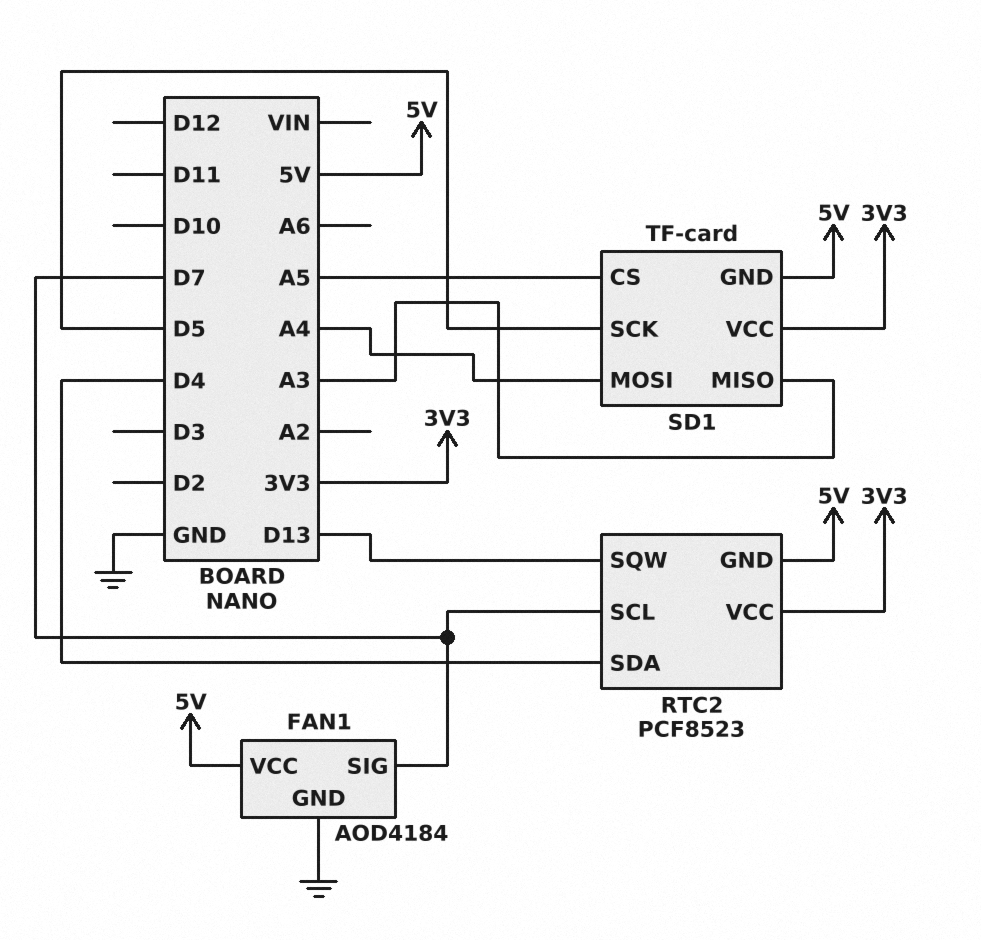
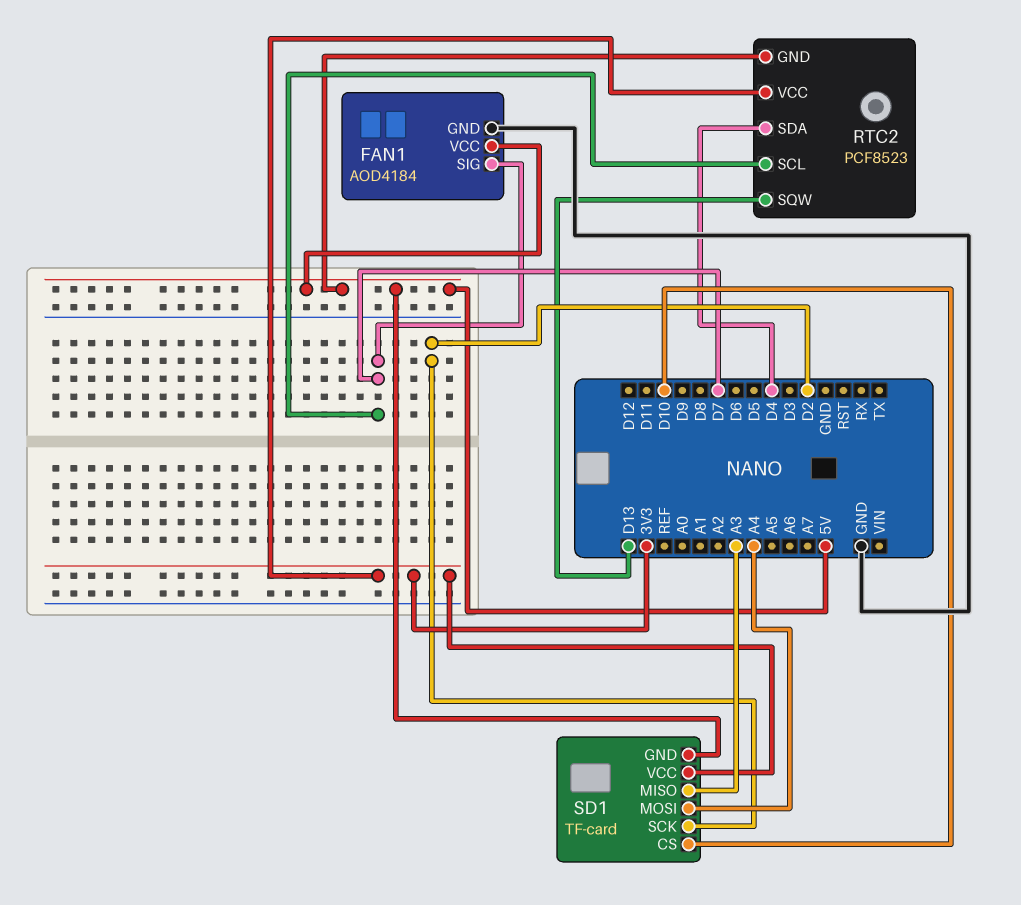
SD1 pin CS: A5 -> D10
SD1 pin SCK: D5 -> D2

